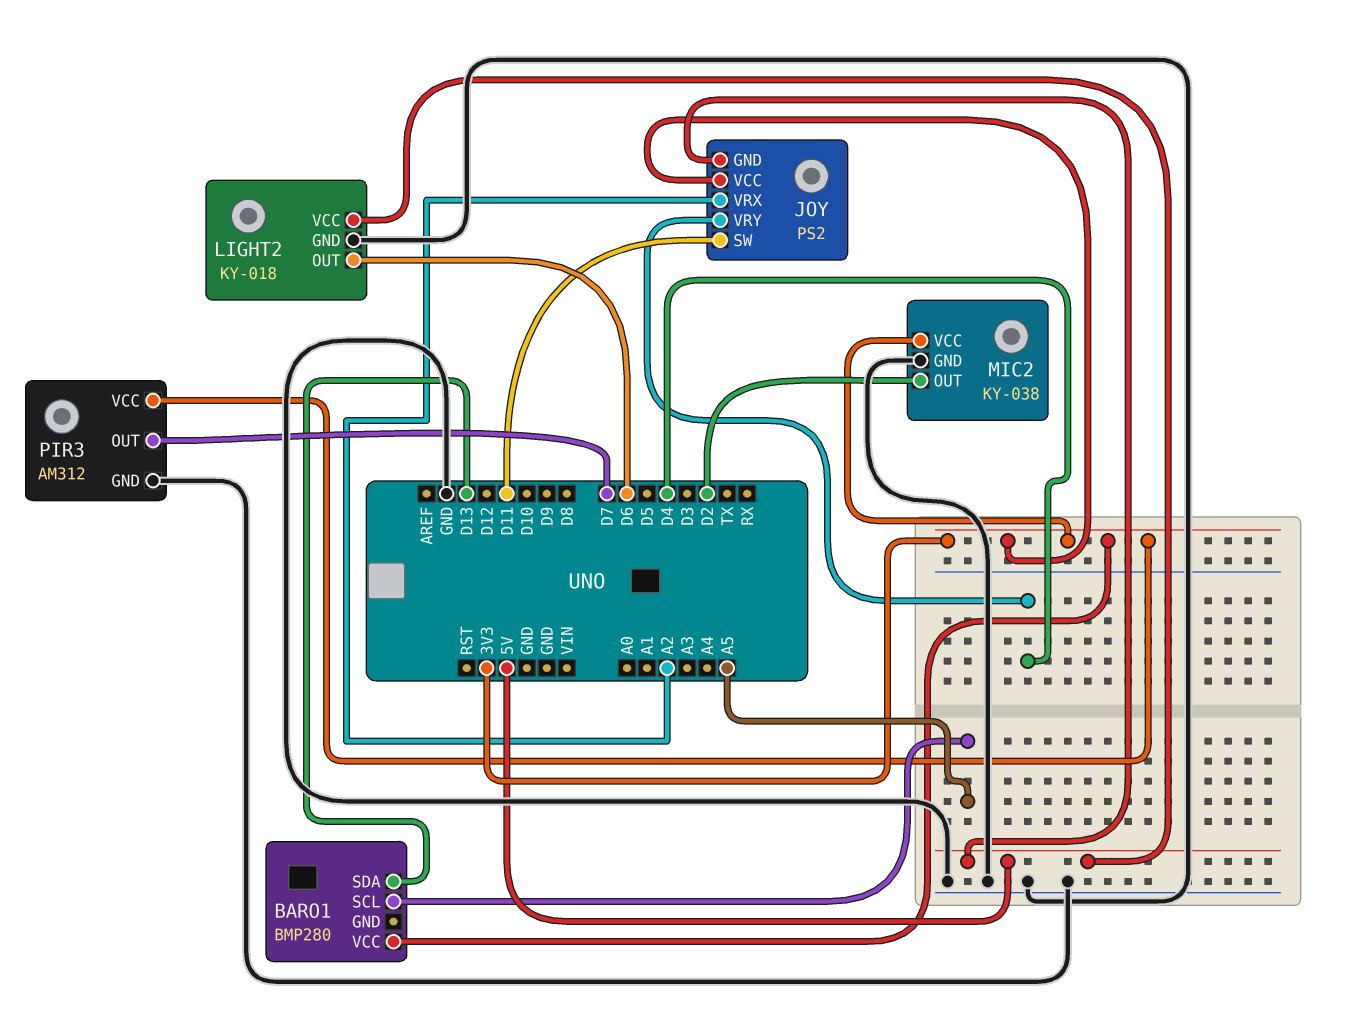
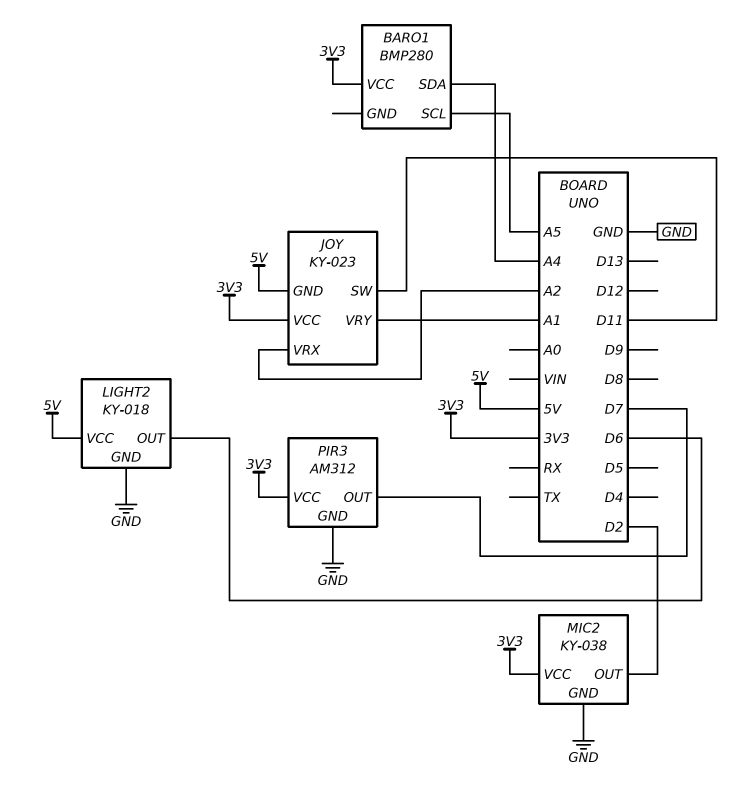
BARO1 pin SDA: D13 -> A4
JOY: PS2 -> KY-023
JOY pin VRY: D4 -> A1

